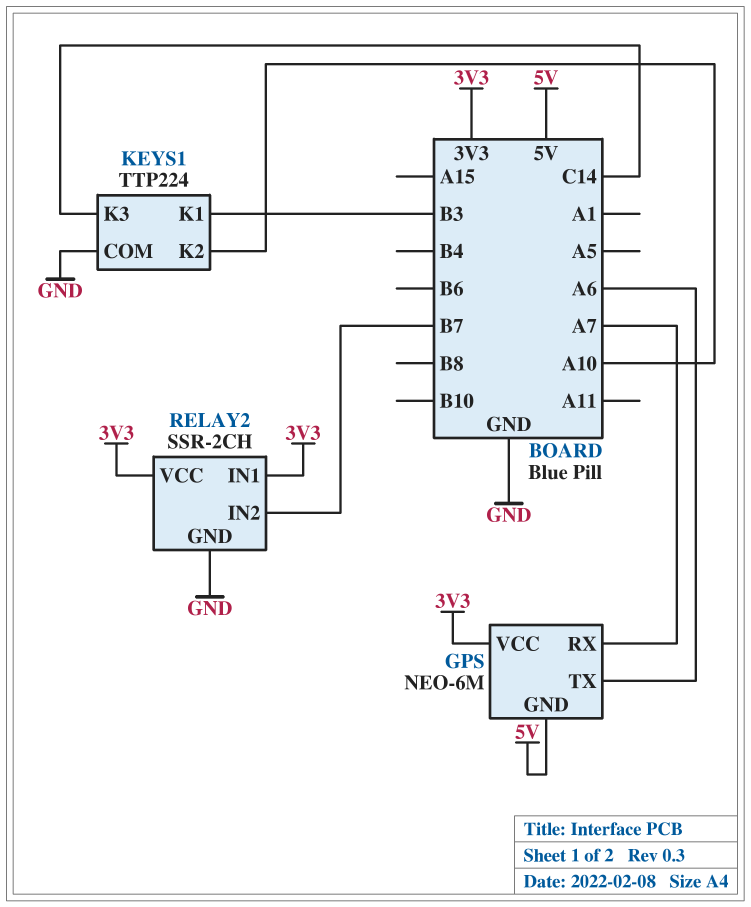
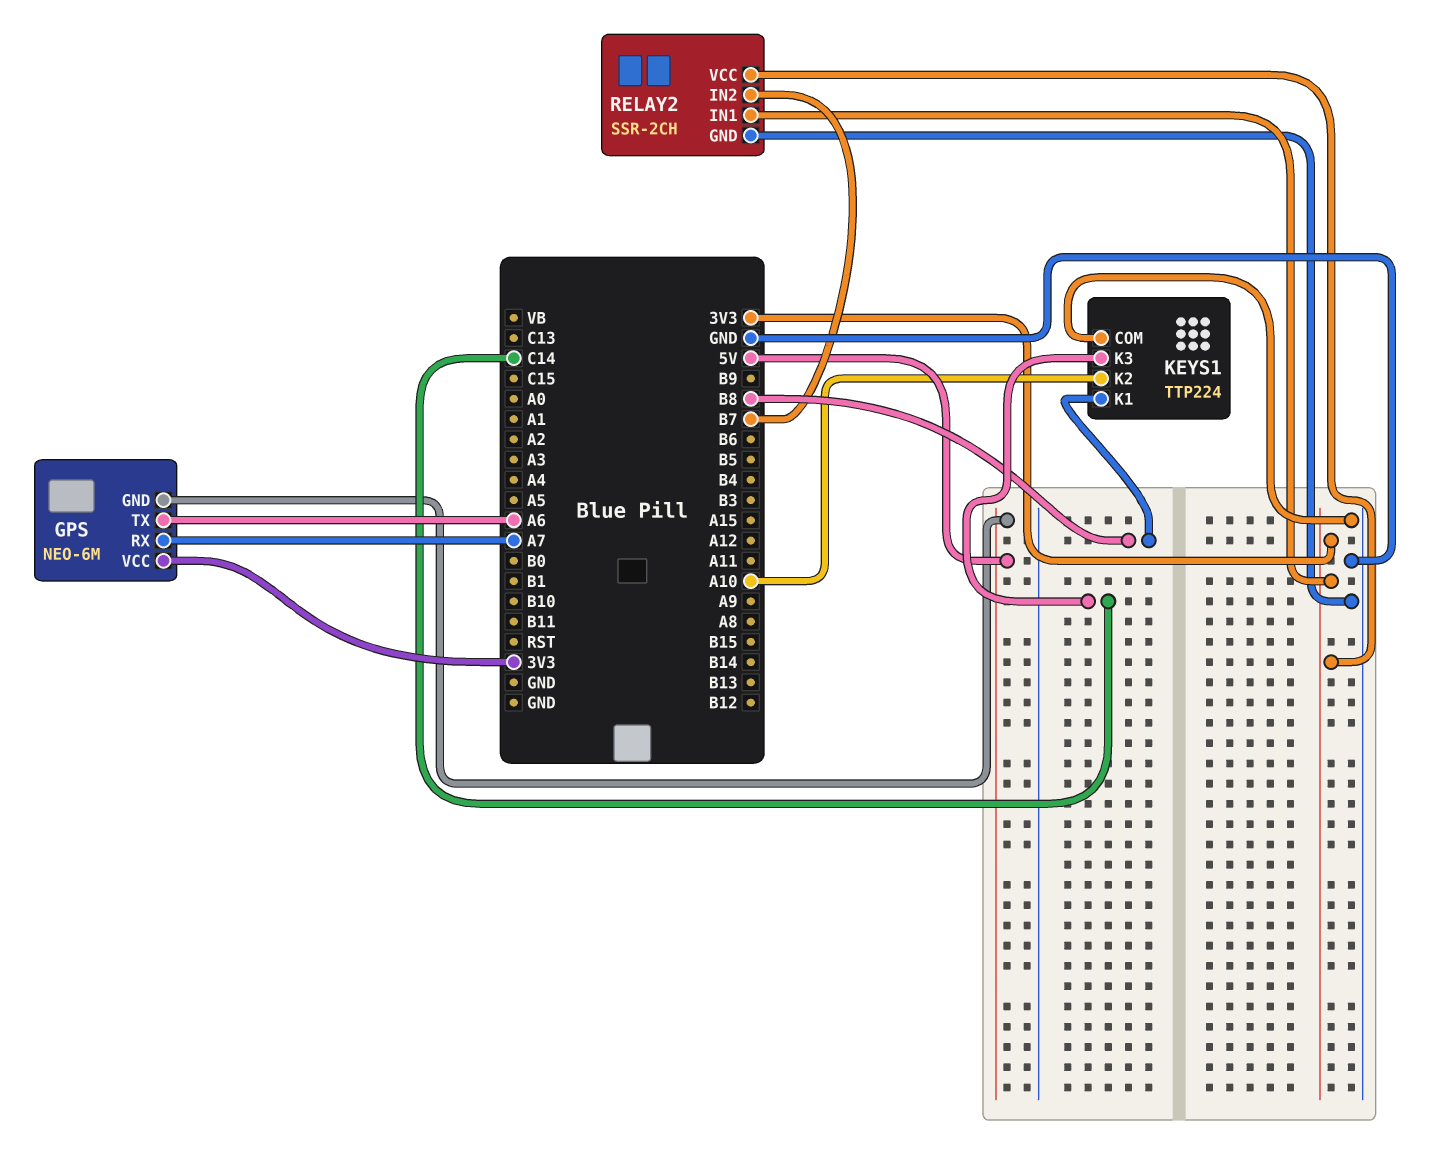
KEYS1 pin K1: B3 -> B8

